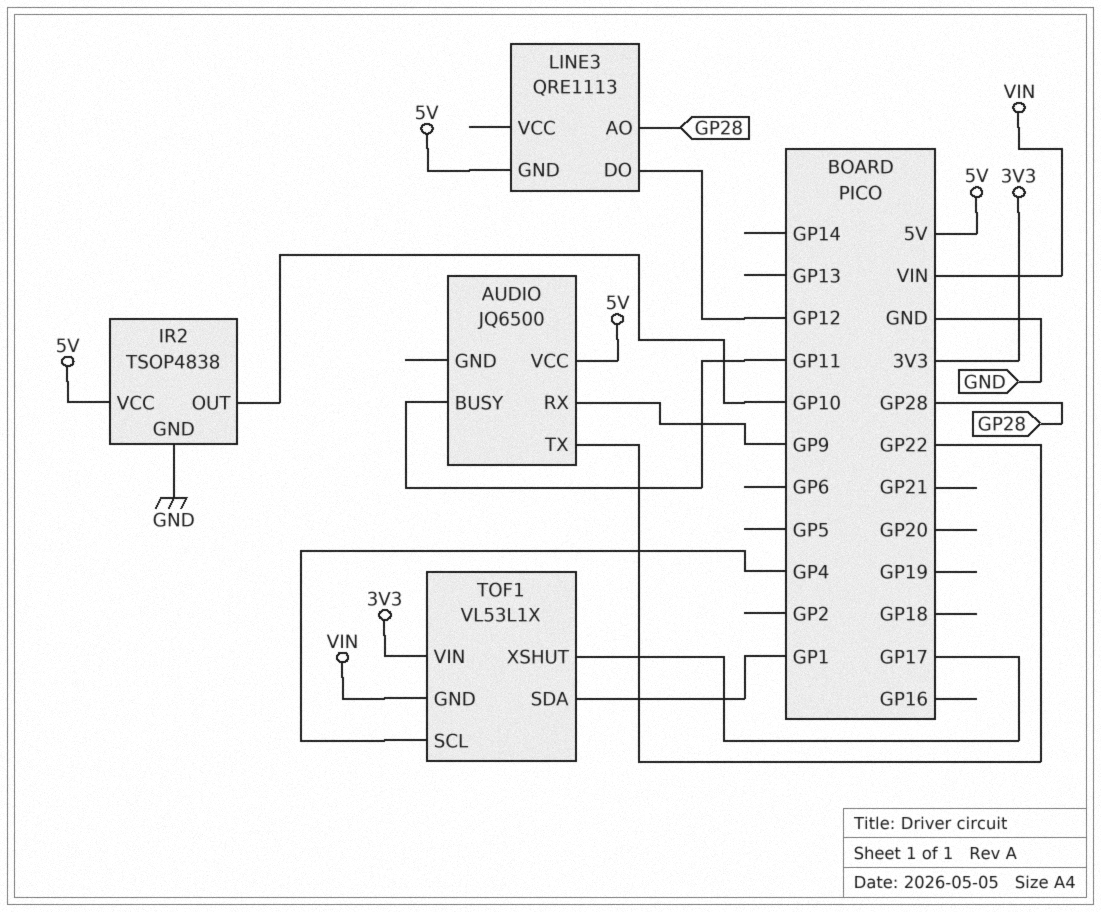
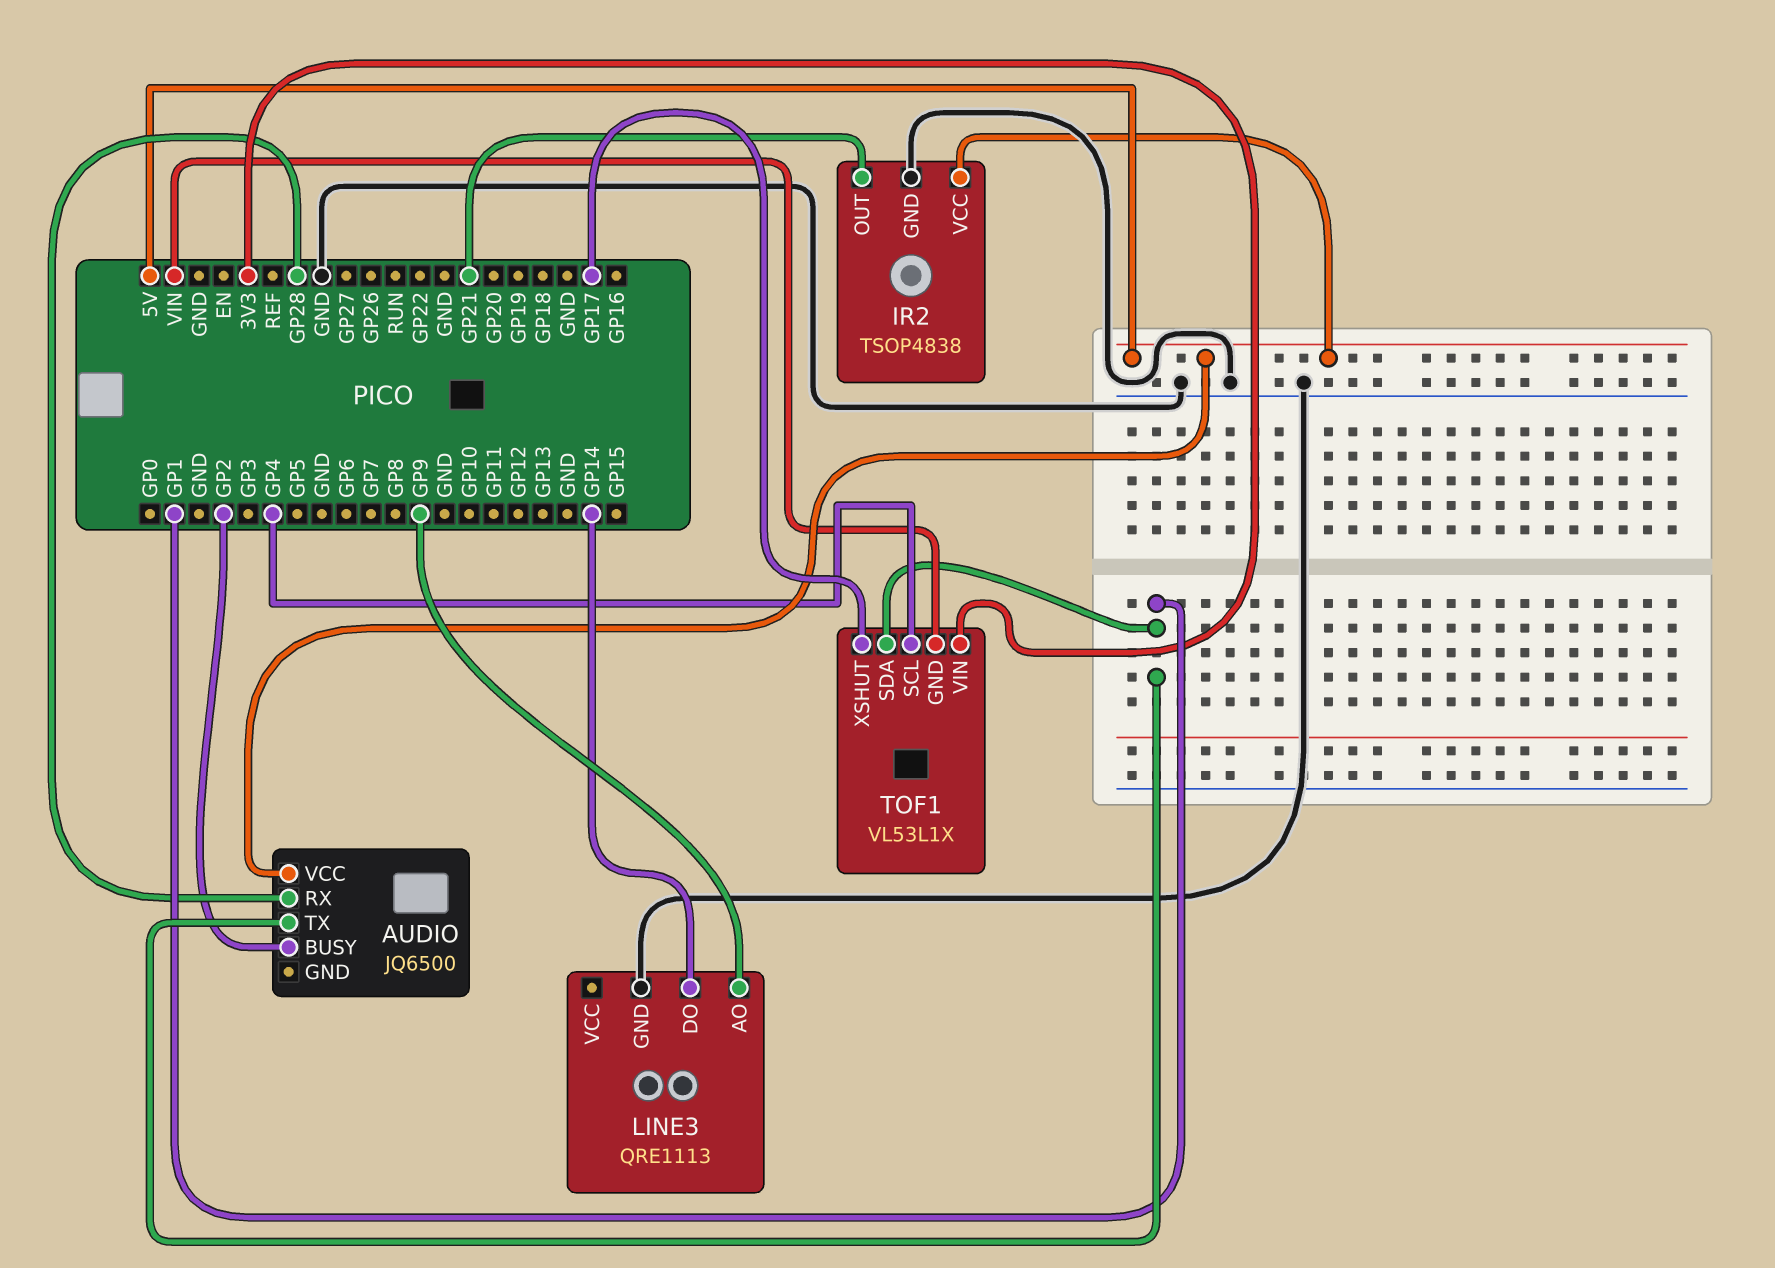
AUDIO pin BUSY: GP11 -> GP2
AUDIO pin RX: GP9 -> GP28
AUDIO pin TX: GP22 -> GP1
IR2 pin OUT: GP10 -> GP21
LINE3 pin AO: GP28 -> GP9
LINE3 pin DO: GP12 -> GP14
LINE3 pin GND: 5V -> GND

